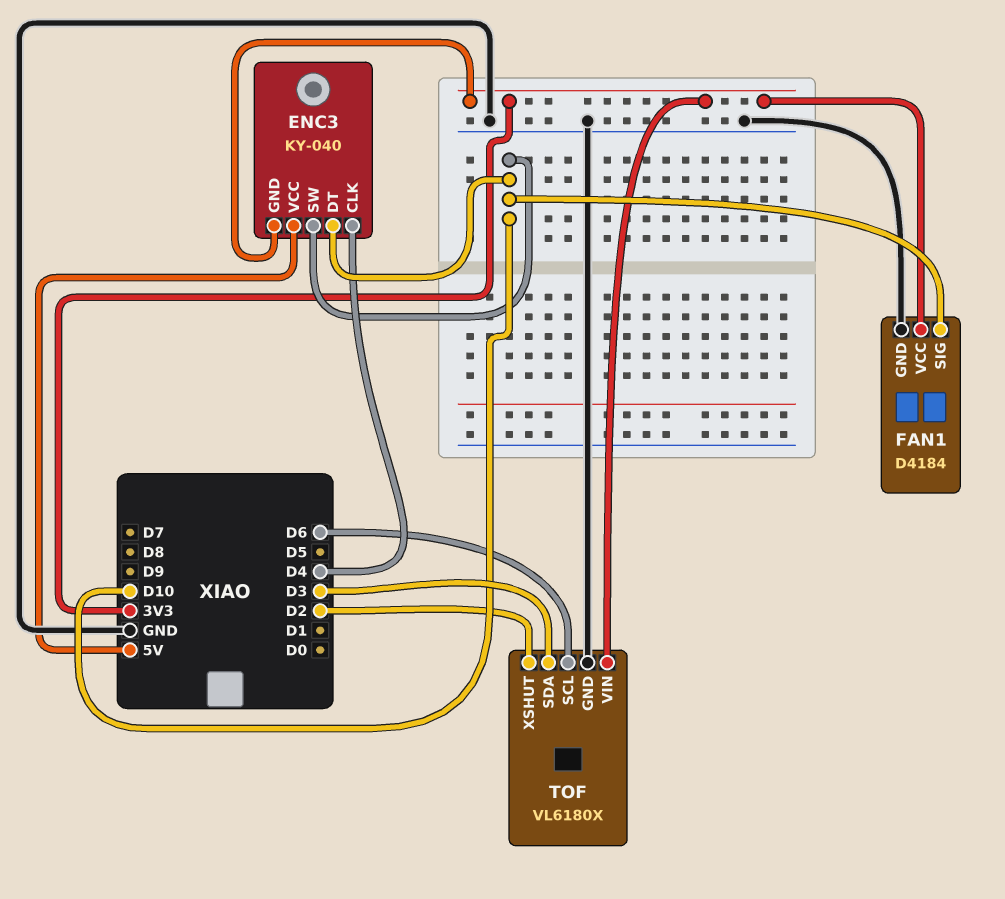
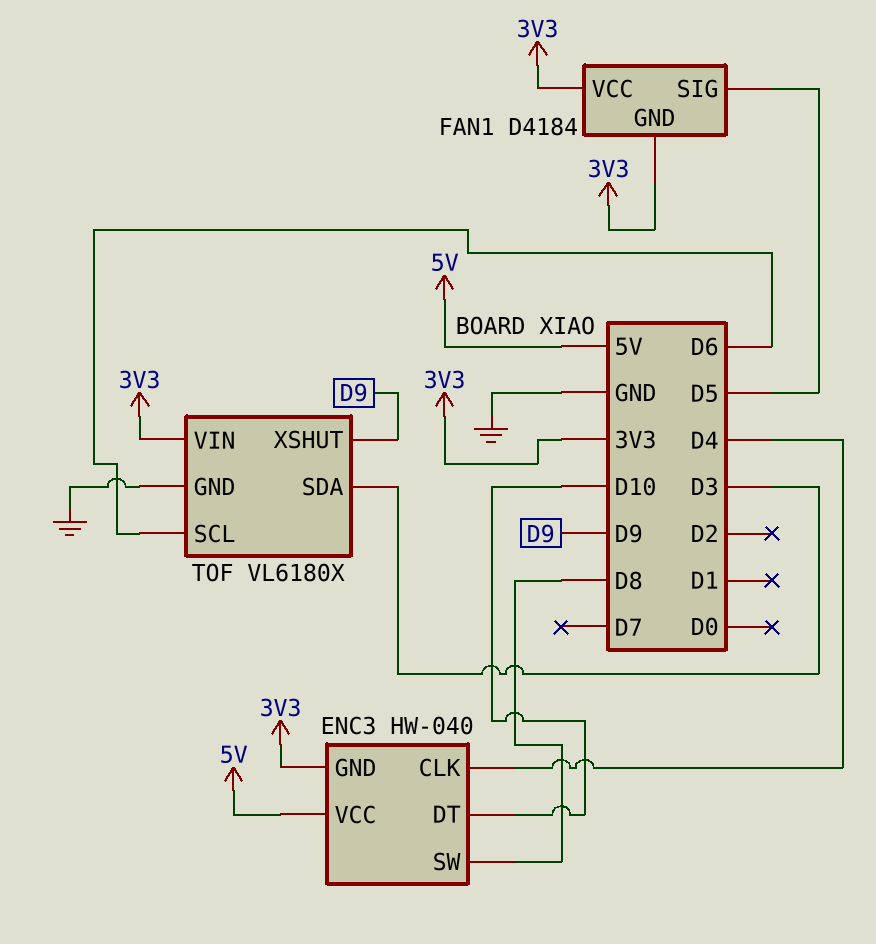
ENC3: KY-040 -> HW-040
ENC3 pin SW: D10 -> D8
FAN1 pin GND: GND -> 3V3
FAN1 pin SIG: D10 -> D5
TOF pin XSHUT: D2 -> D9

